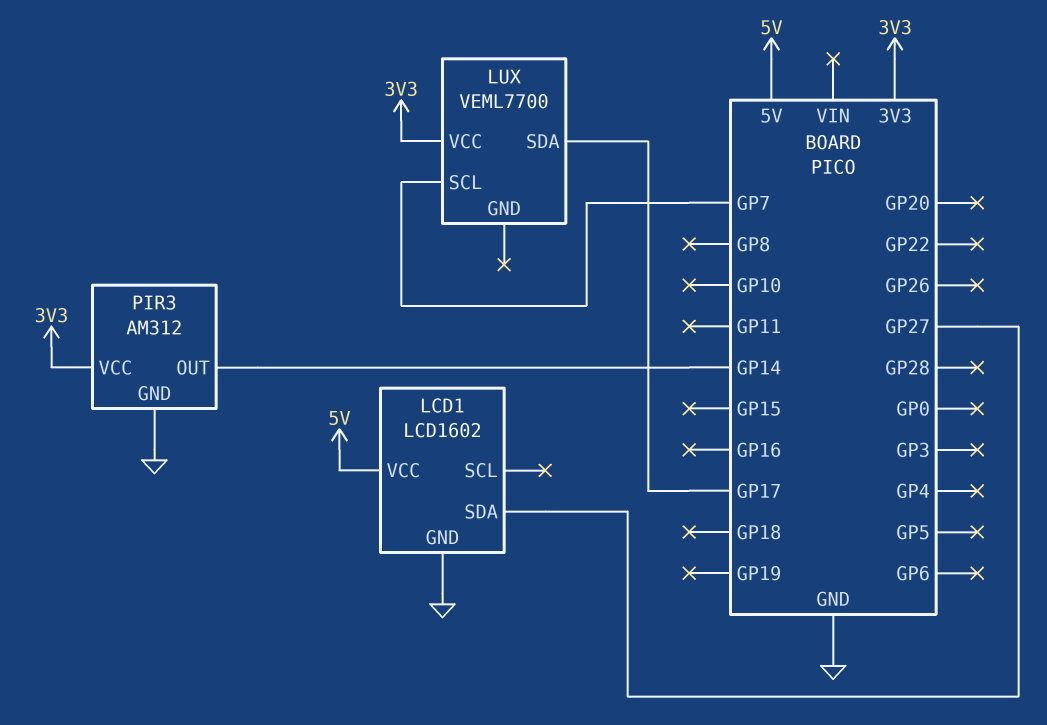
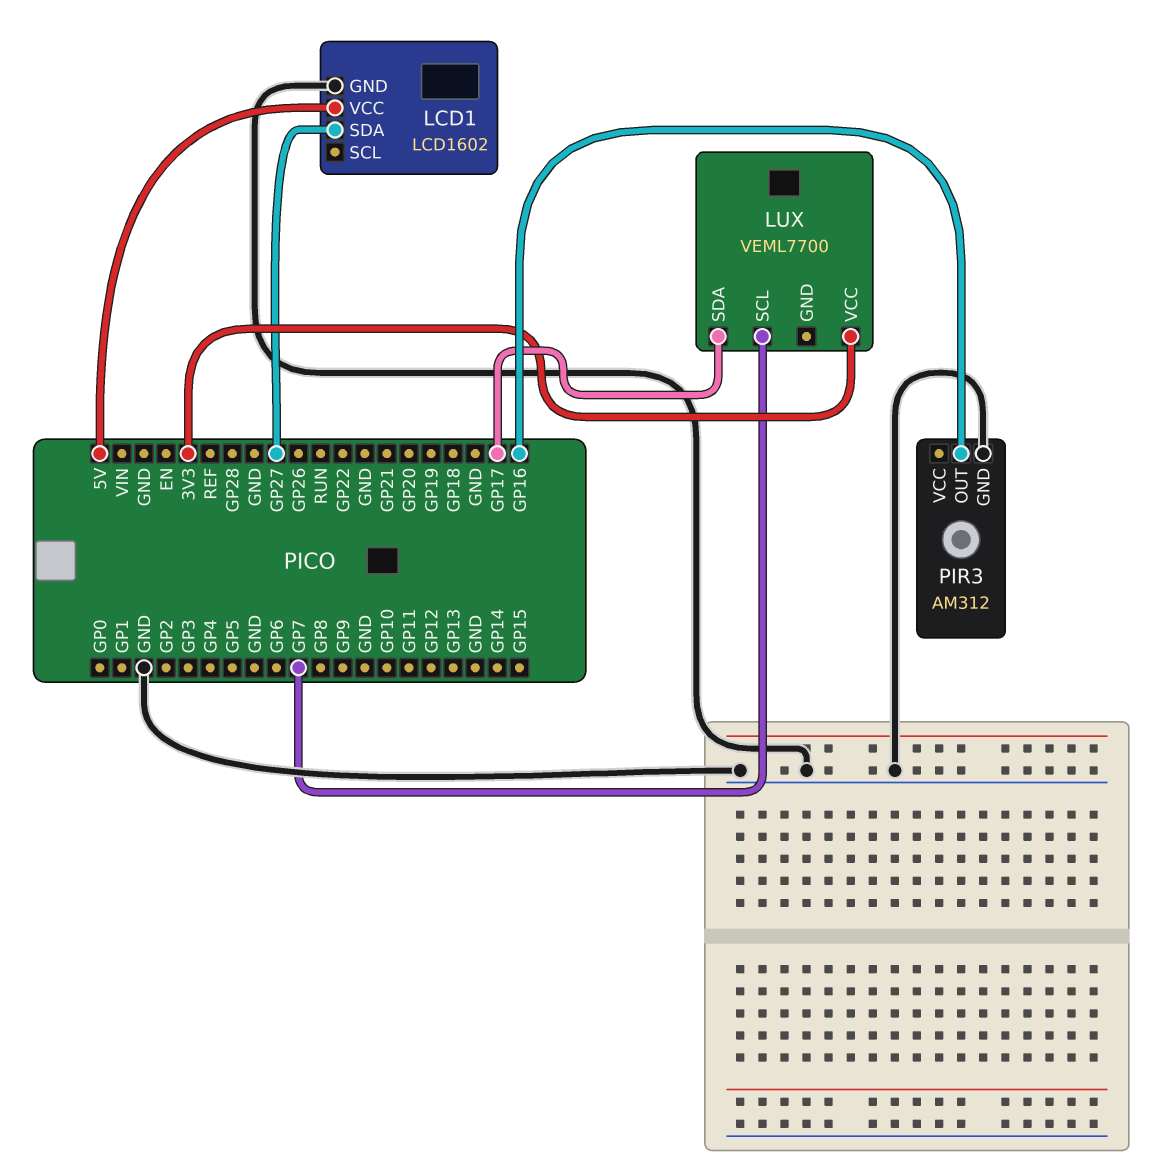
PIR3 pin OUT: GP14 -> GP16
PIR3 pin VCC: 3V3 -> none

